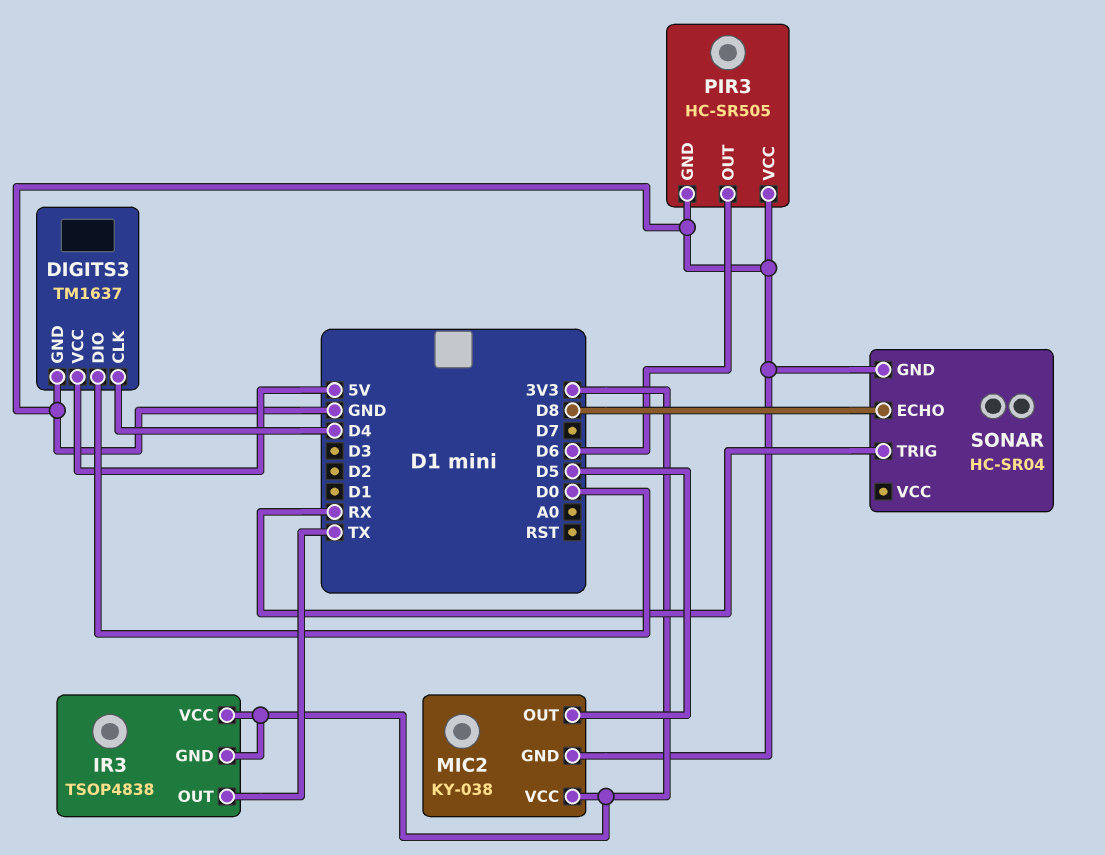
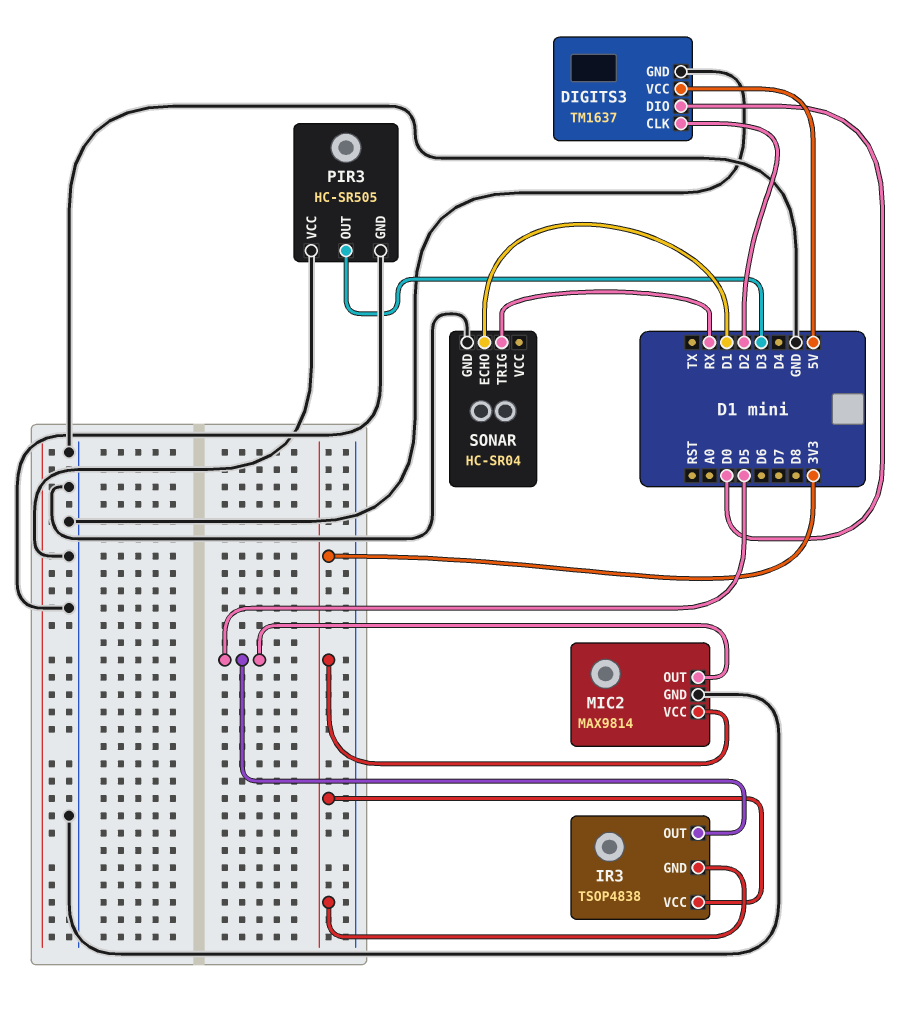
DIGITS3 pin CLK: D4 -> D2
IR3 pin OUT: TX -> D5
MIC2: KY-038 -> MAX9814
PIR3 pin OUT: D6 -> D3
SONAR pin ECHO: D8 -> D1

